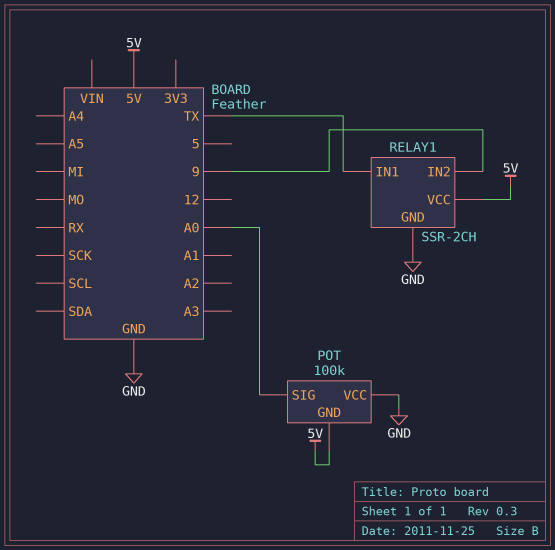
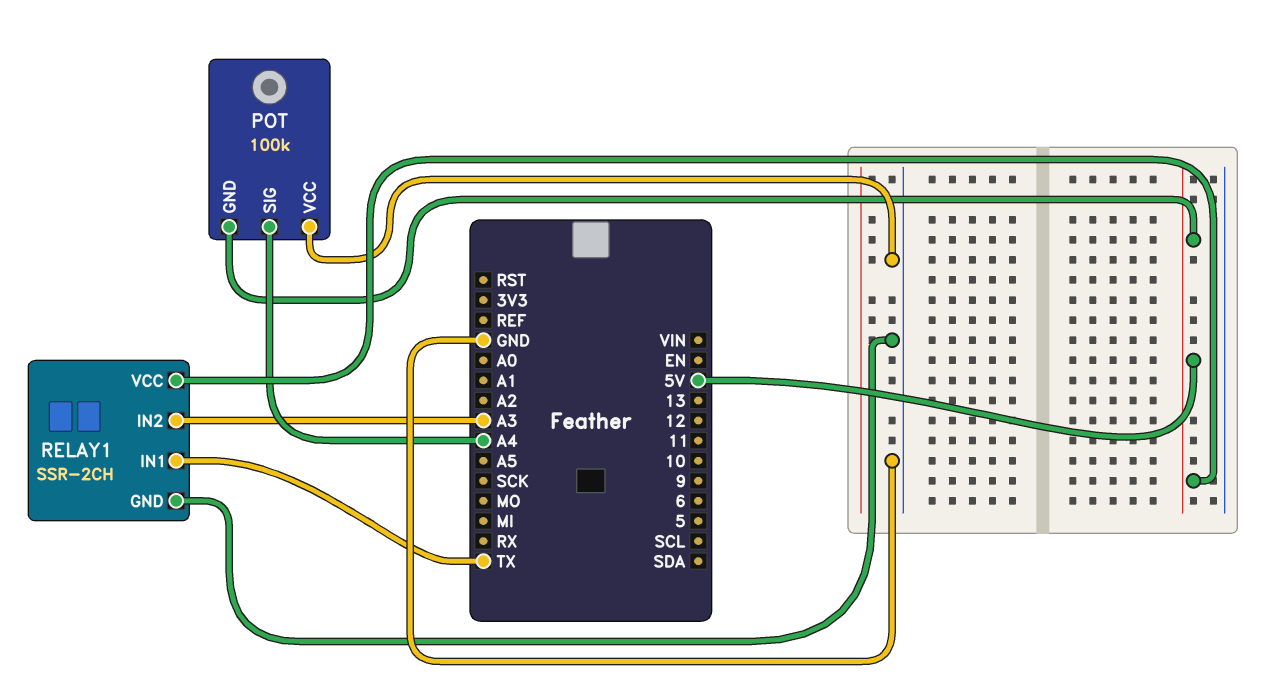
POT pin SIG: A0 -> A4
RELAY1 pin IN2: 9 -> A3

